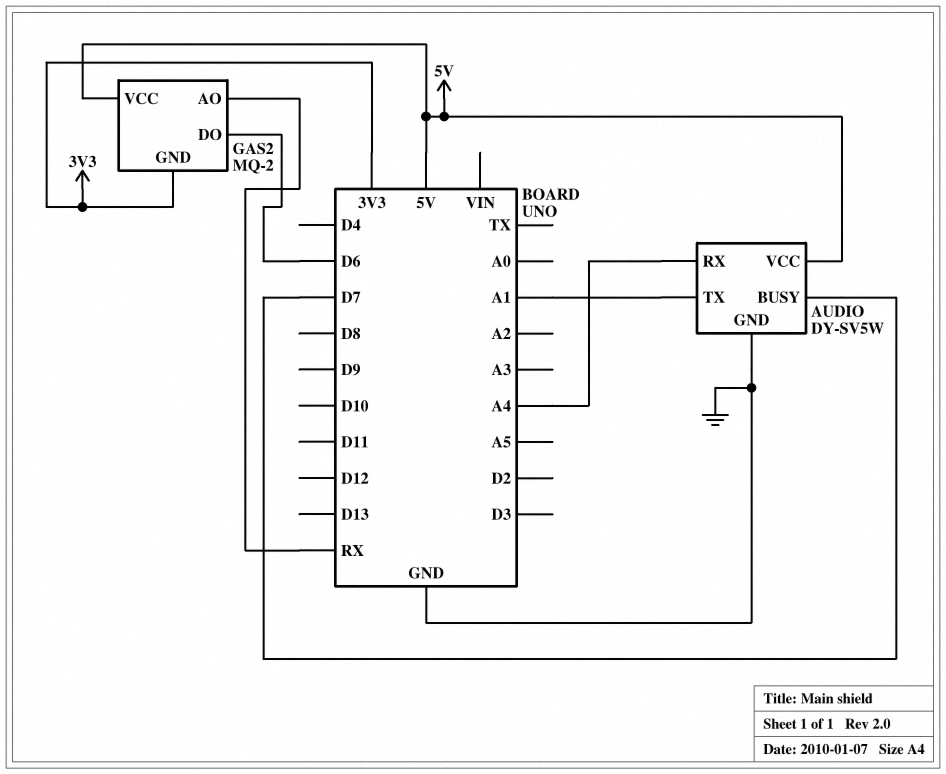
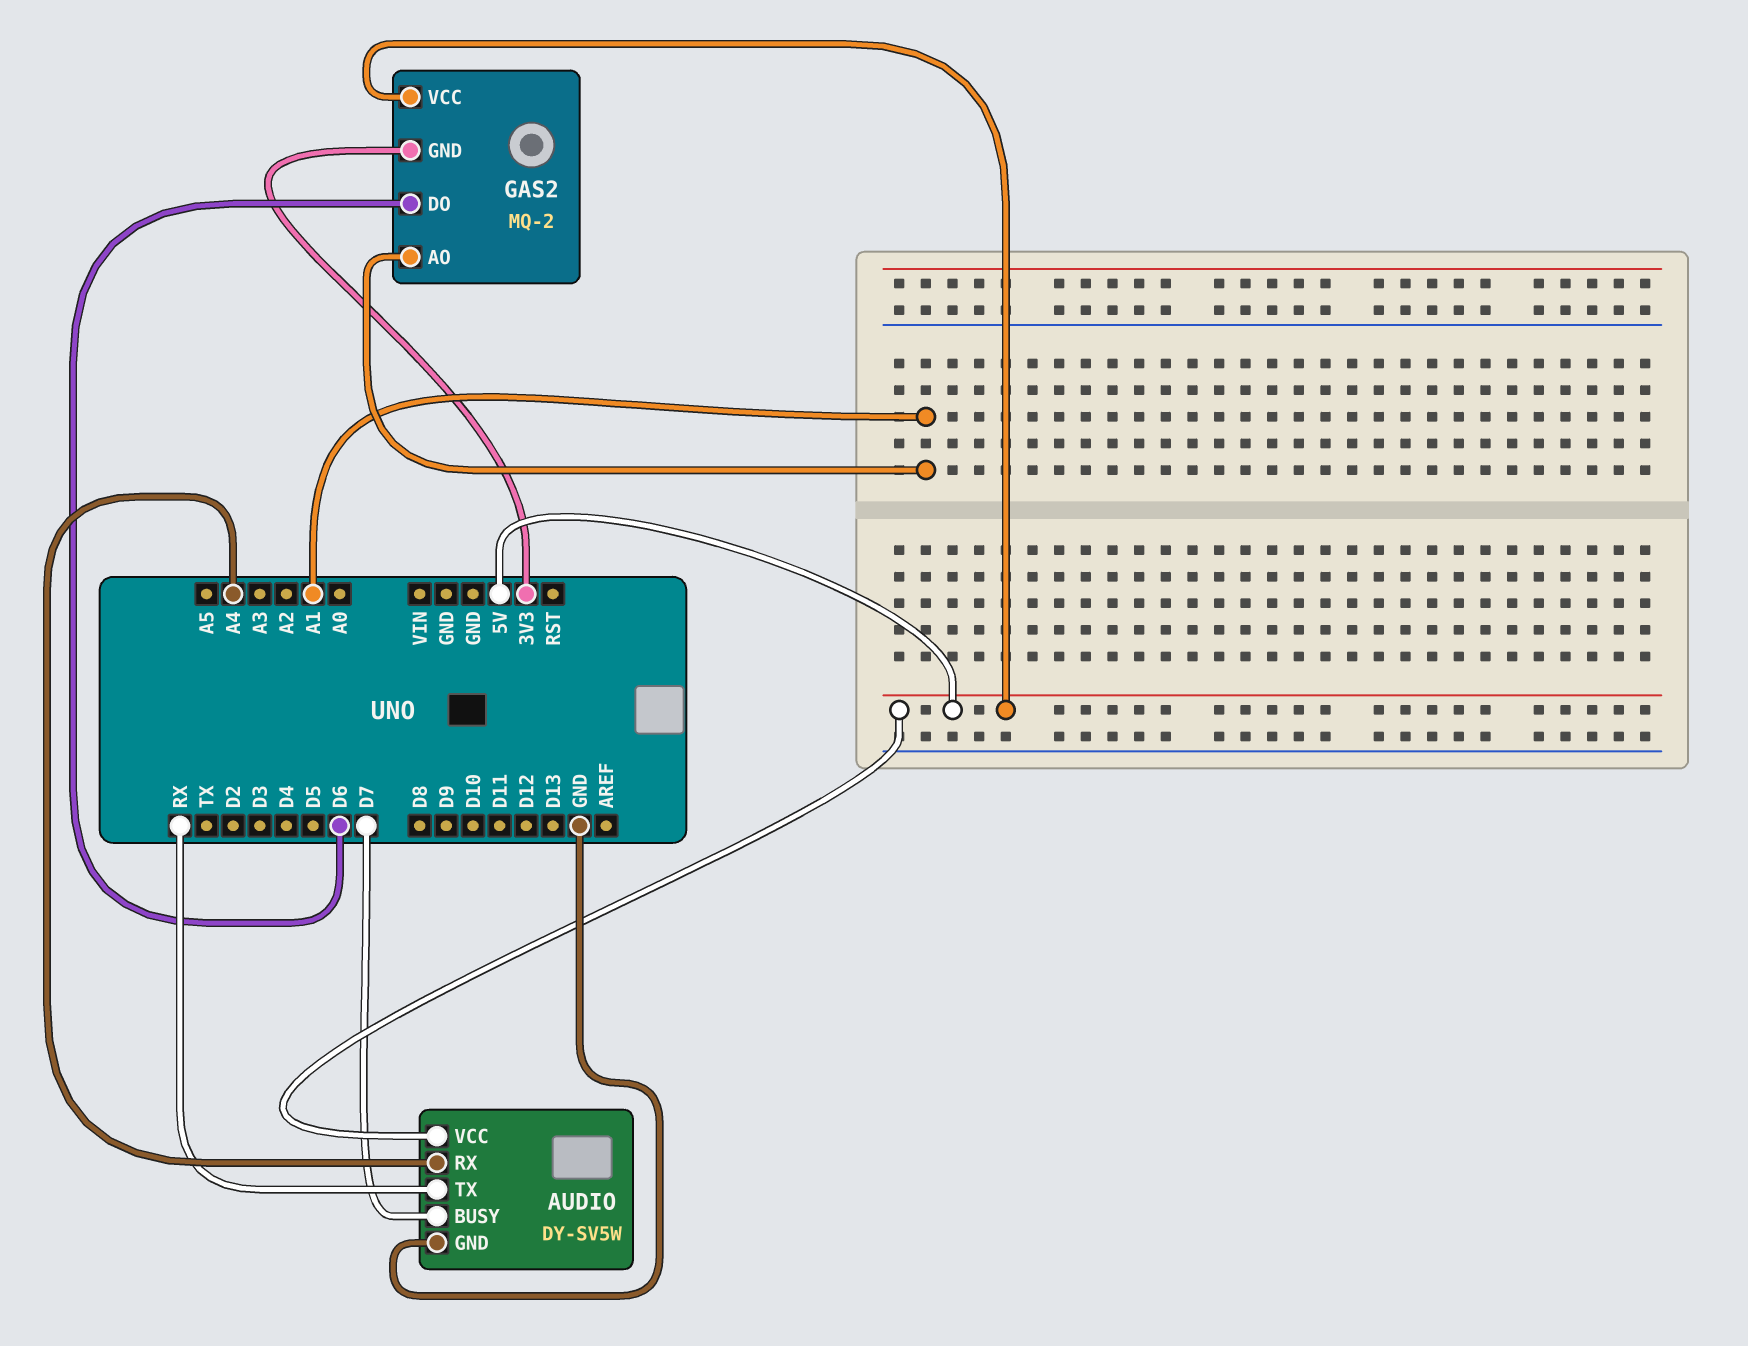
AUDIO pin TX: A1 -> RX
GAS2 pin AO: RX -> A1

